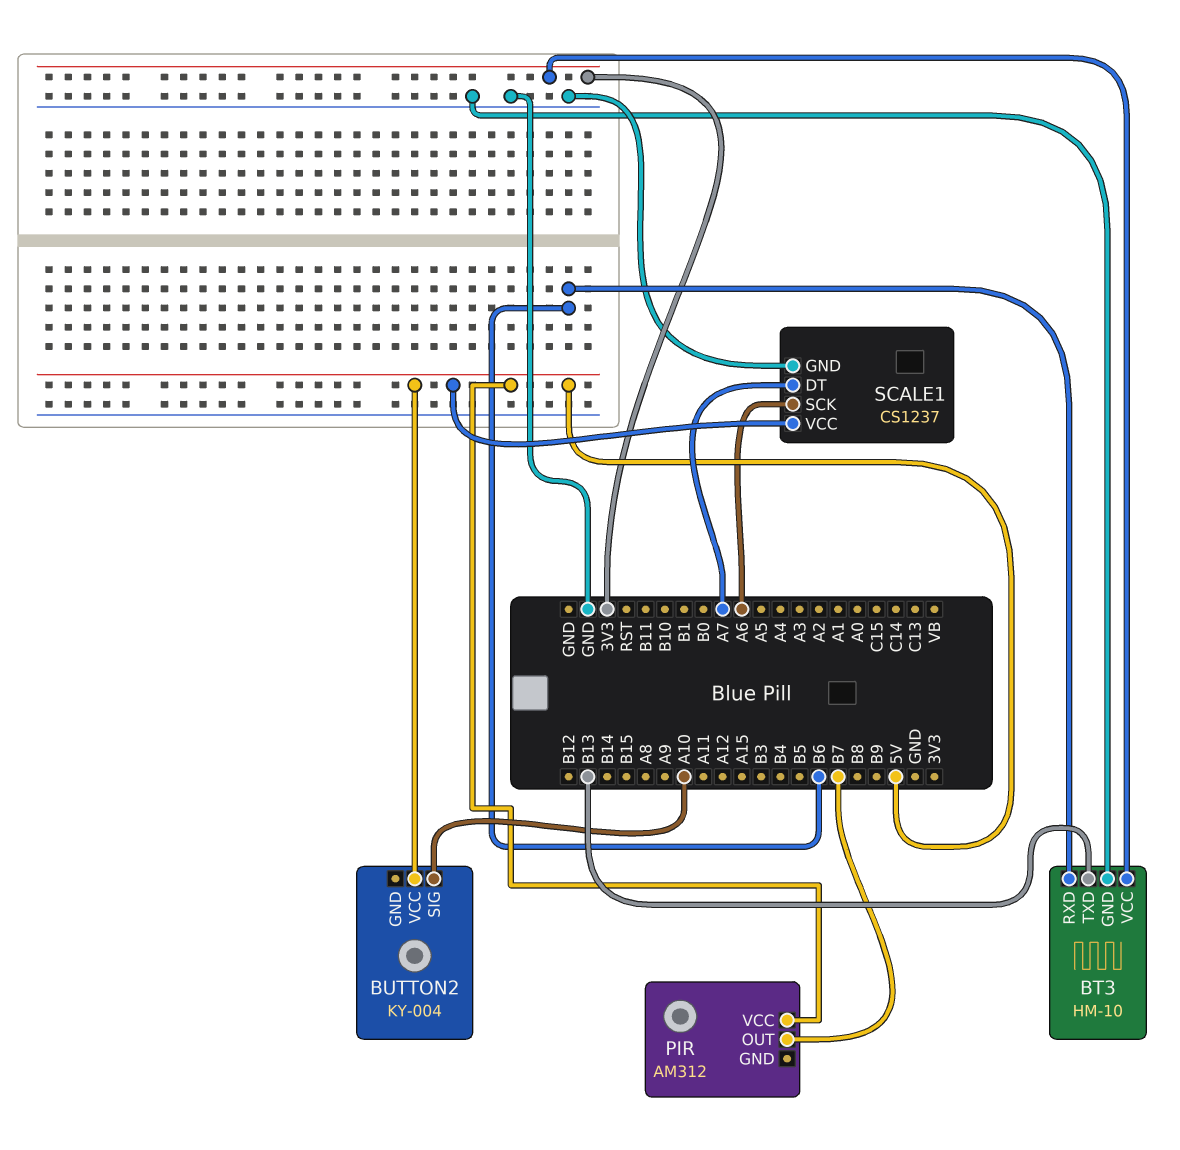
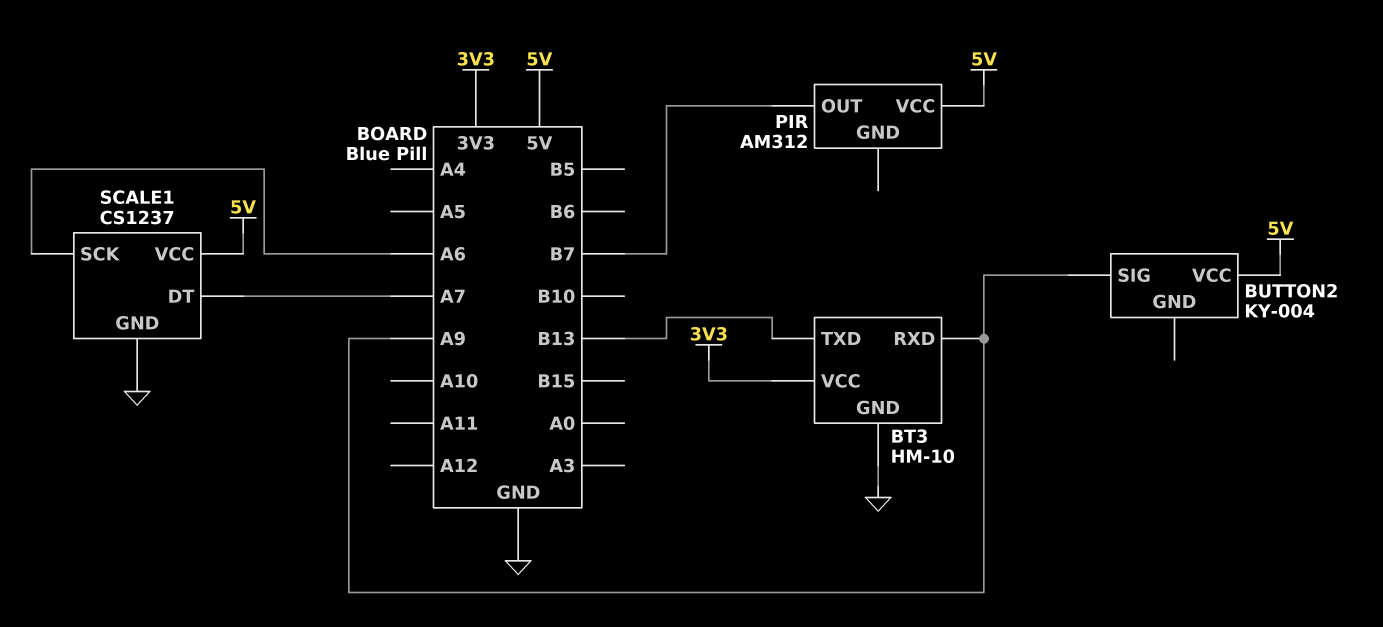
BT3 pin RXD: B6 -> A9
BUTTON2 pin SIG: A10 -> A9

